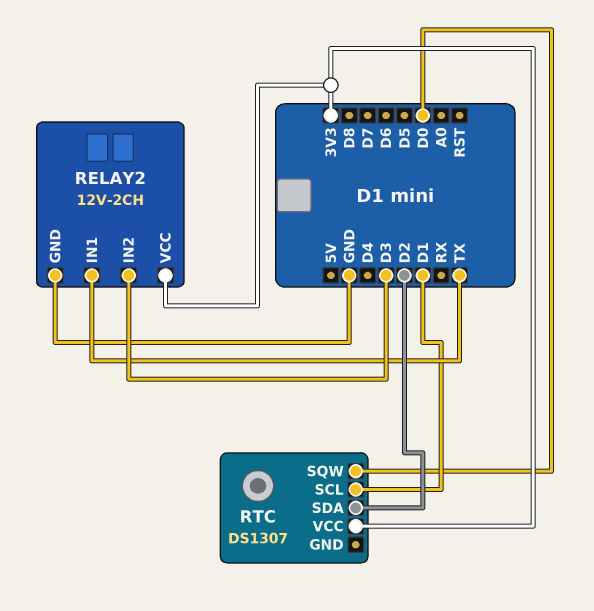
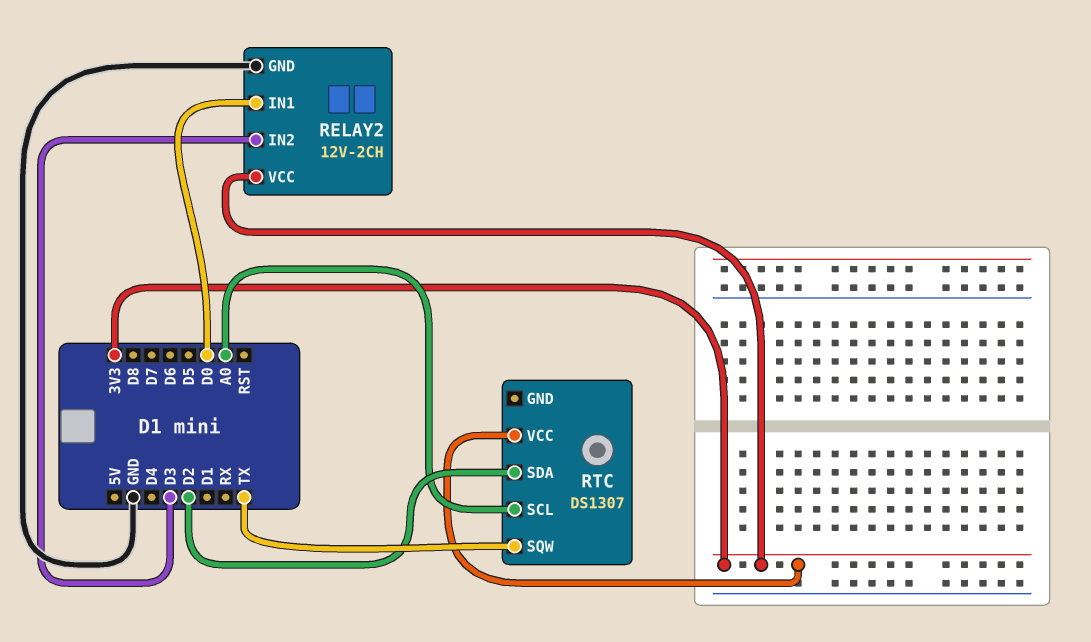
RELAY2 pin IN1: TX -> D0
RTC pin SCL: D1 -> A0
RTC pin SQW: D0 -> TX

